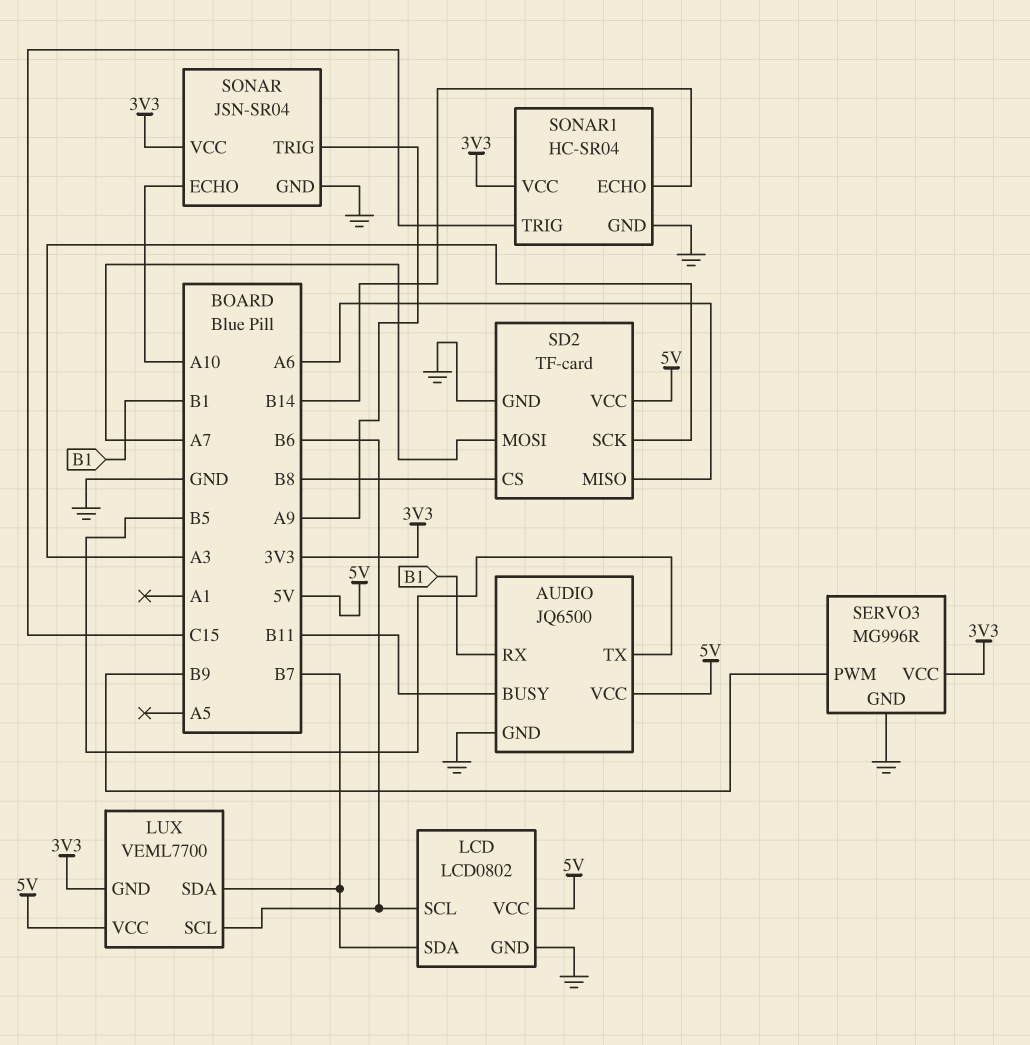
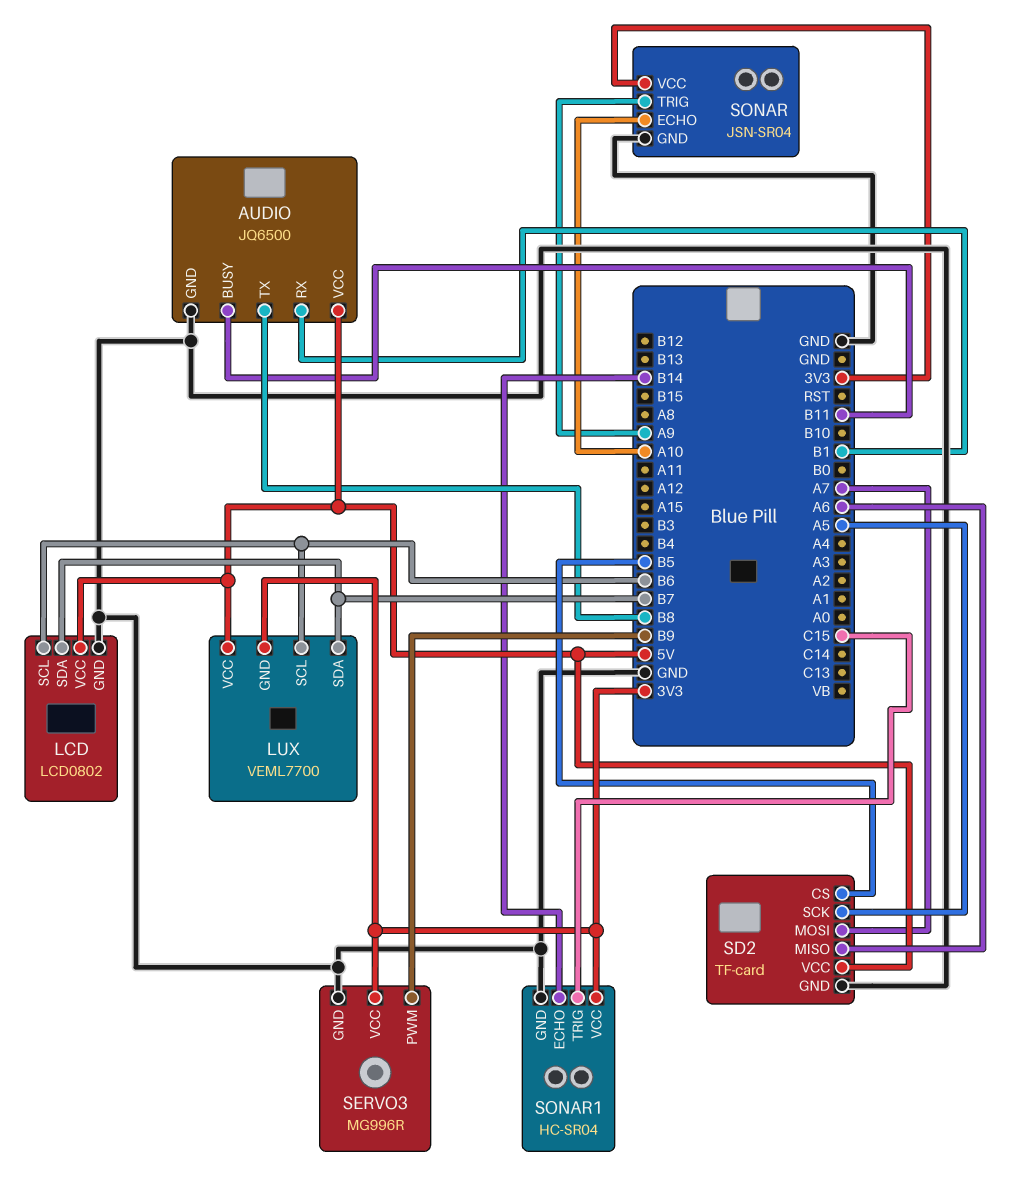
AUDIO pin TX: B5 -> B8
SD2 pin CS: B8 -> B5
SD2 pin SCK: A3 -> A5

